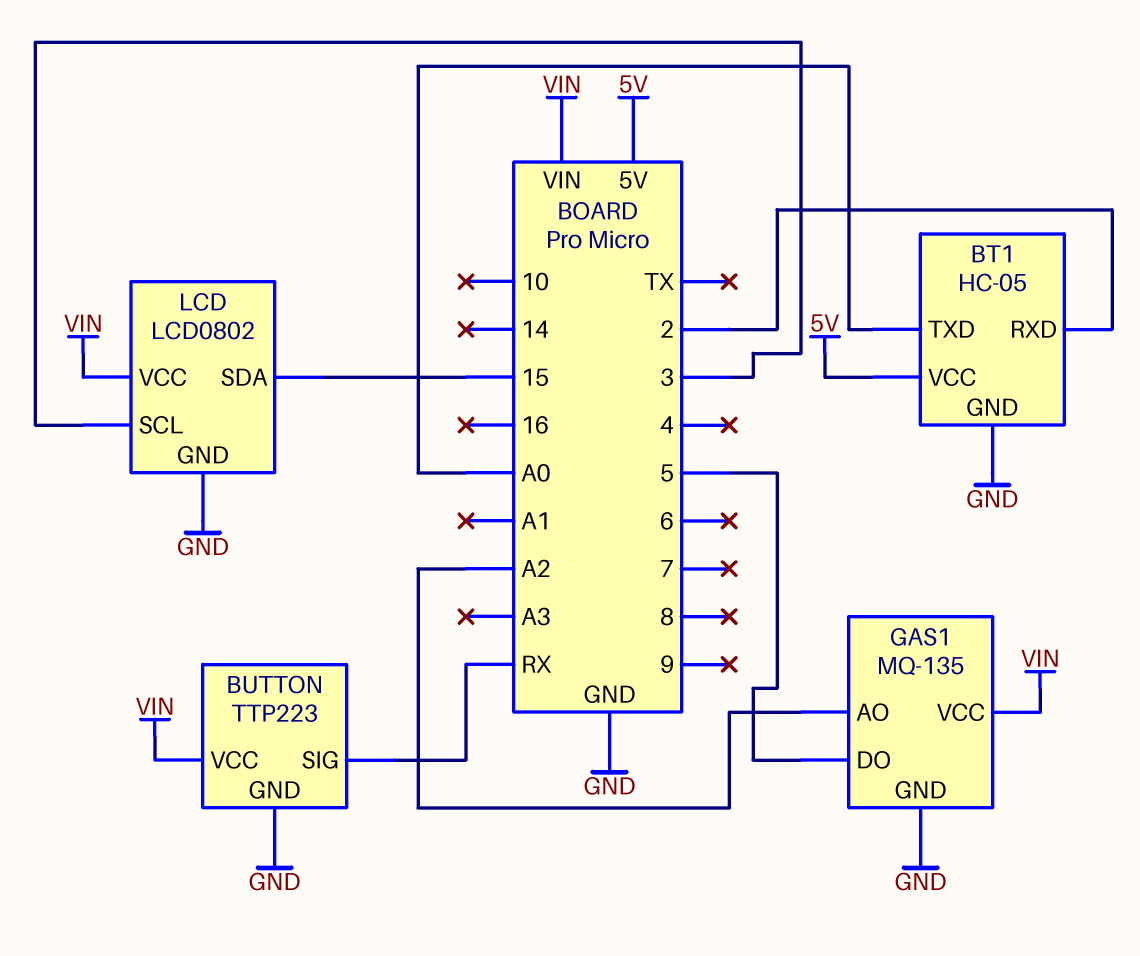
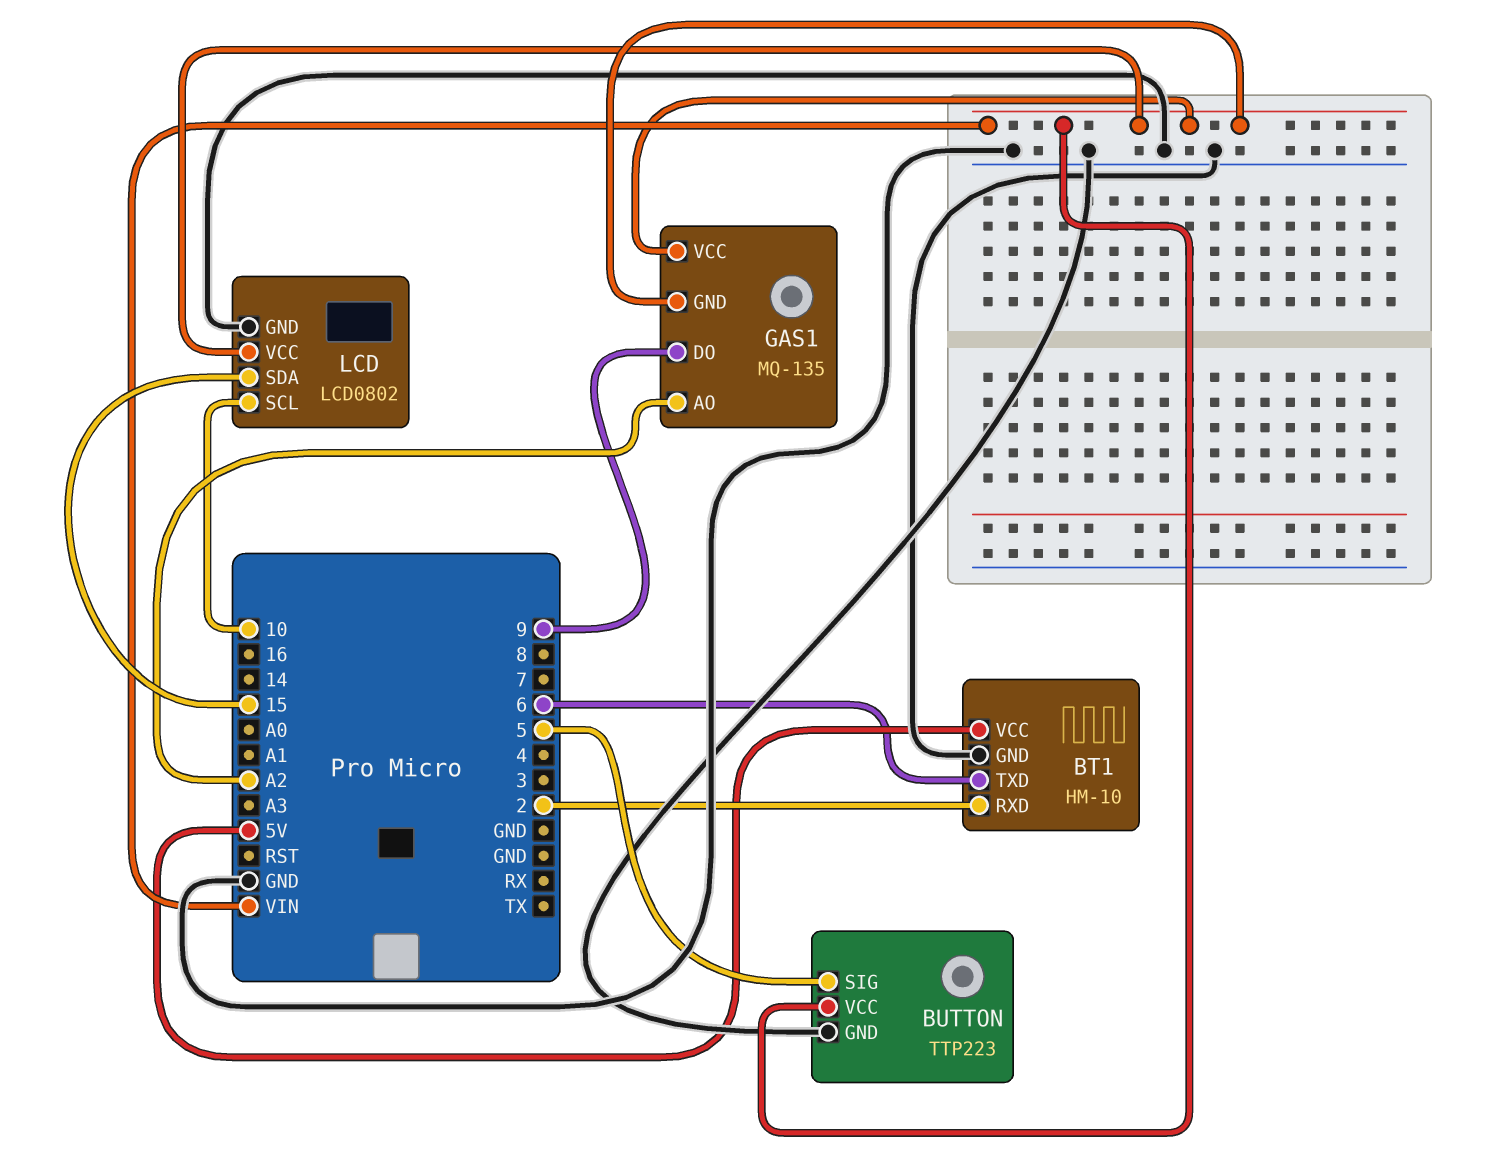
BT1: HC-05 -> HM-10
BT1 pin TXD: A0 -> 6
BUTTON pin SIG: RX -> 5
GAS1 pin DO: 5 -> 9
GAS1 pin GND: GND -> VIN
LCD pin SCL: 3 -> 10

